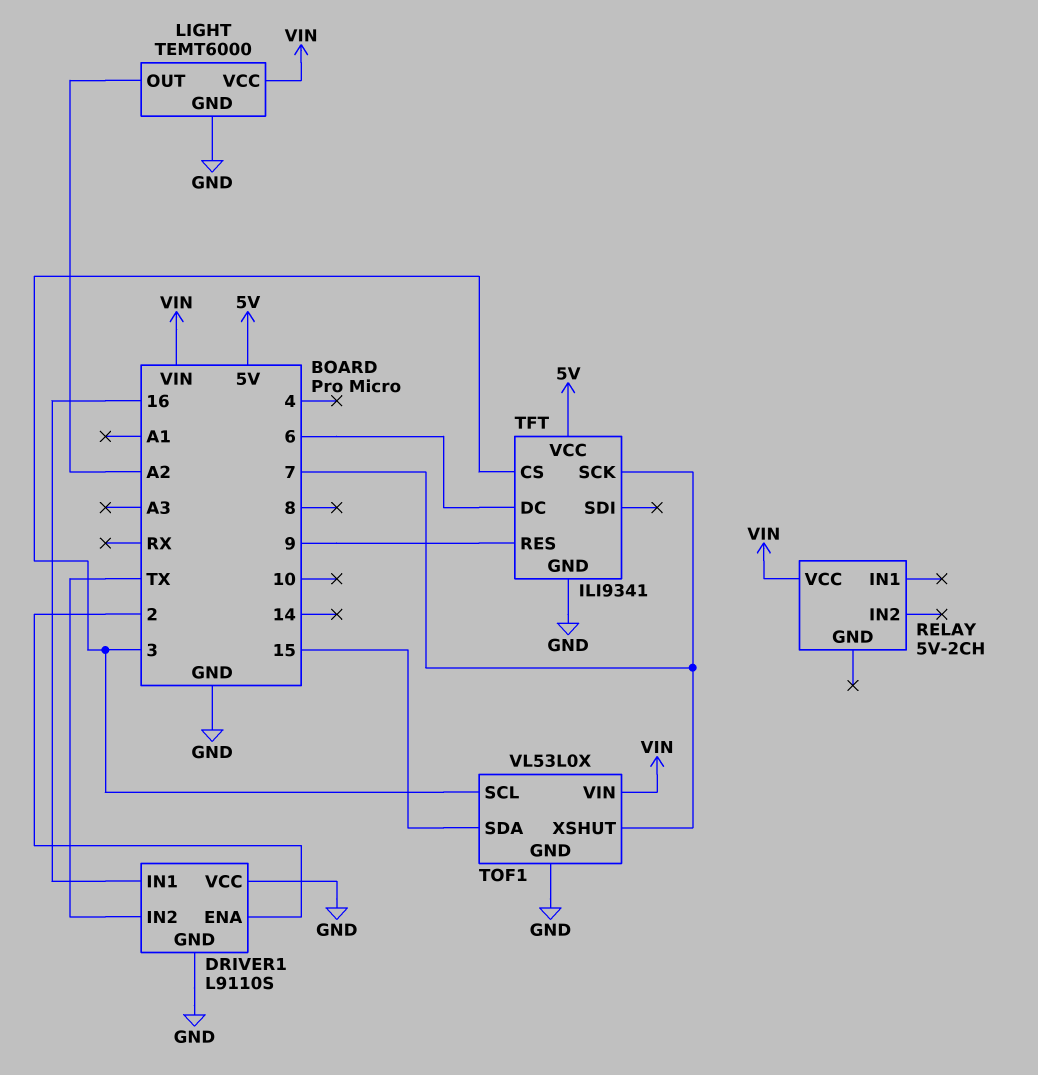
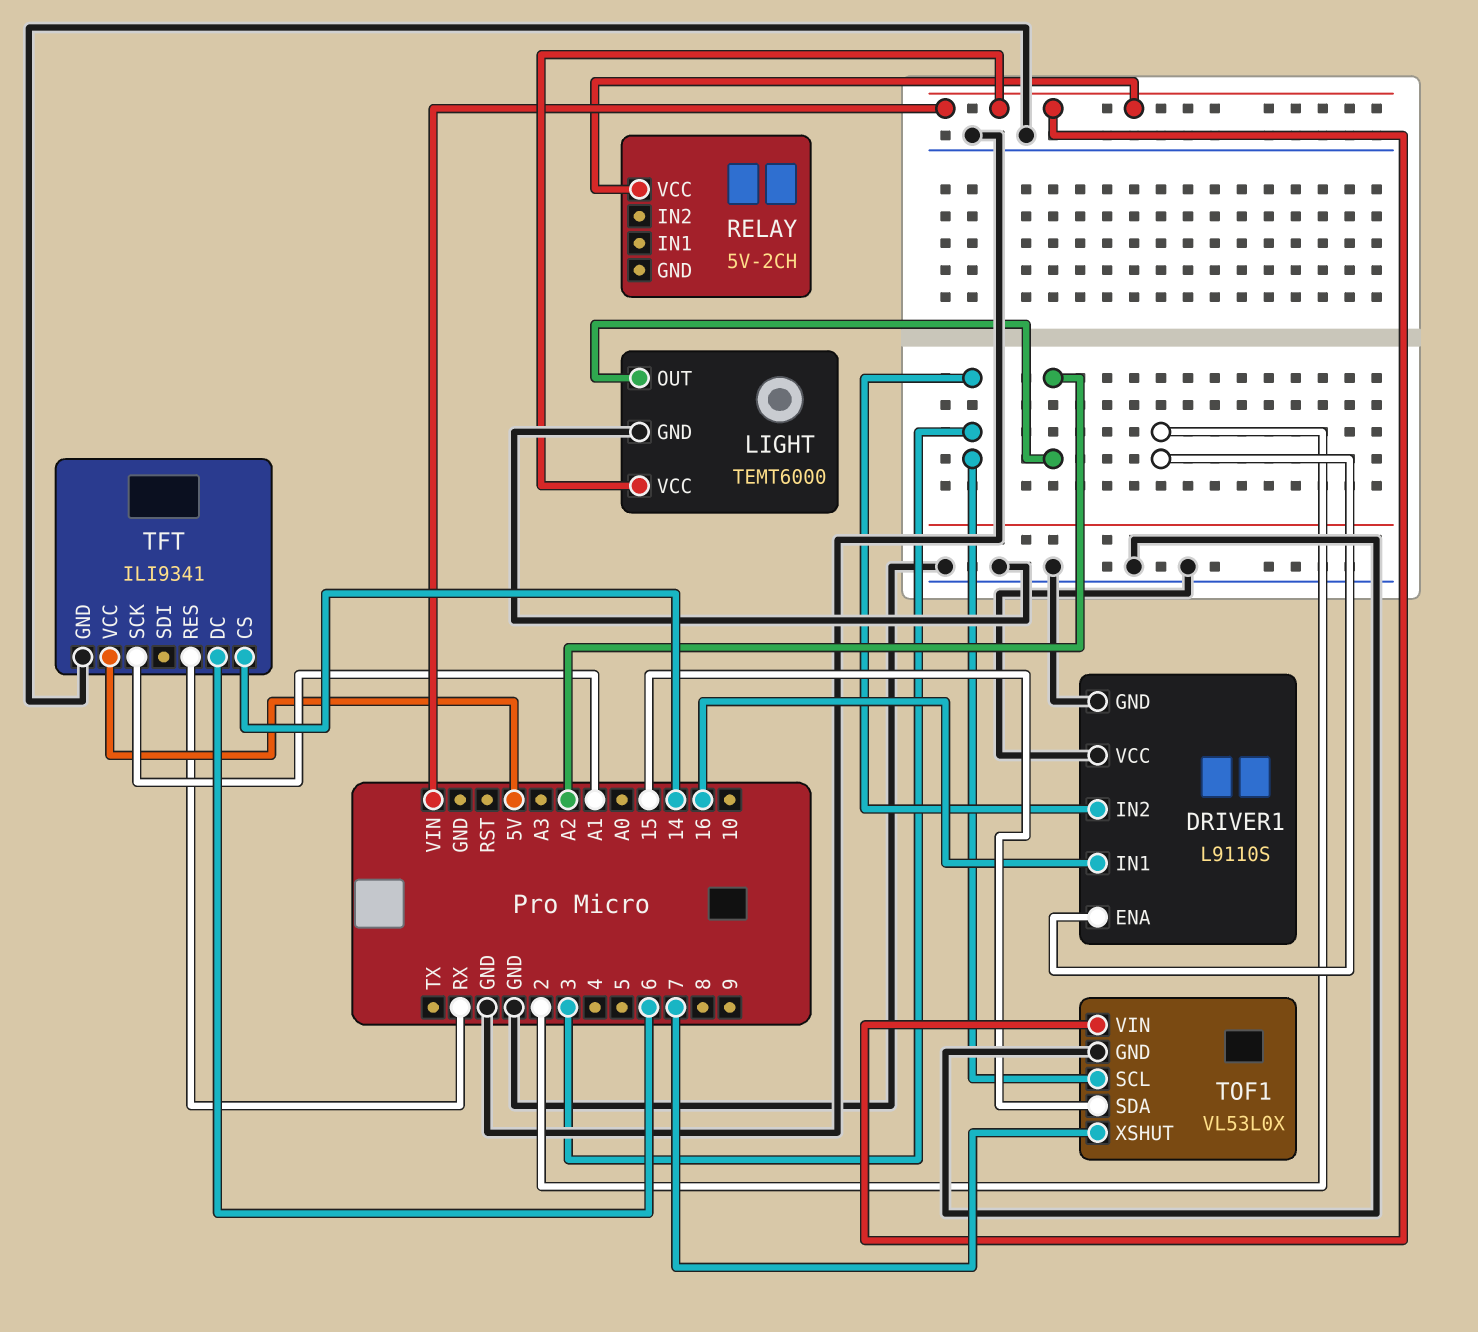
DRIVER1 pin IN2: TX -> 3
TFT pin CS: 3 -> 14
TFT pin RES: 9 -> RX
TFT pin SCK: 7 -> A1

